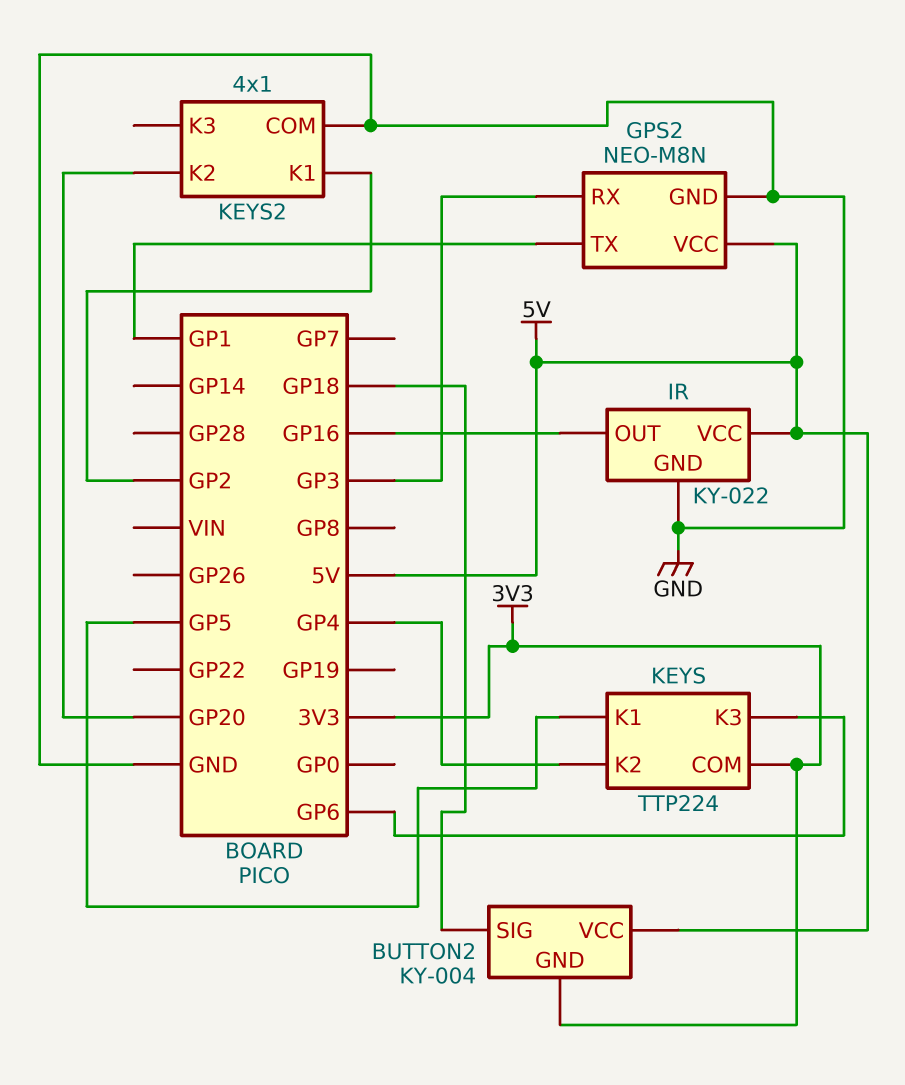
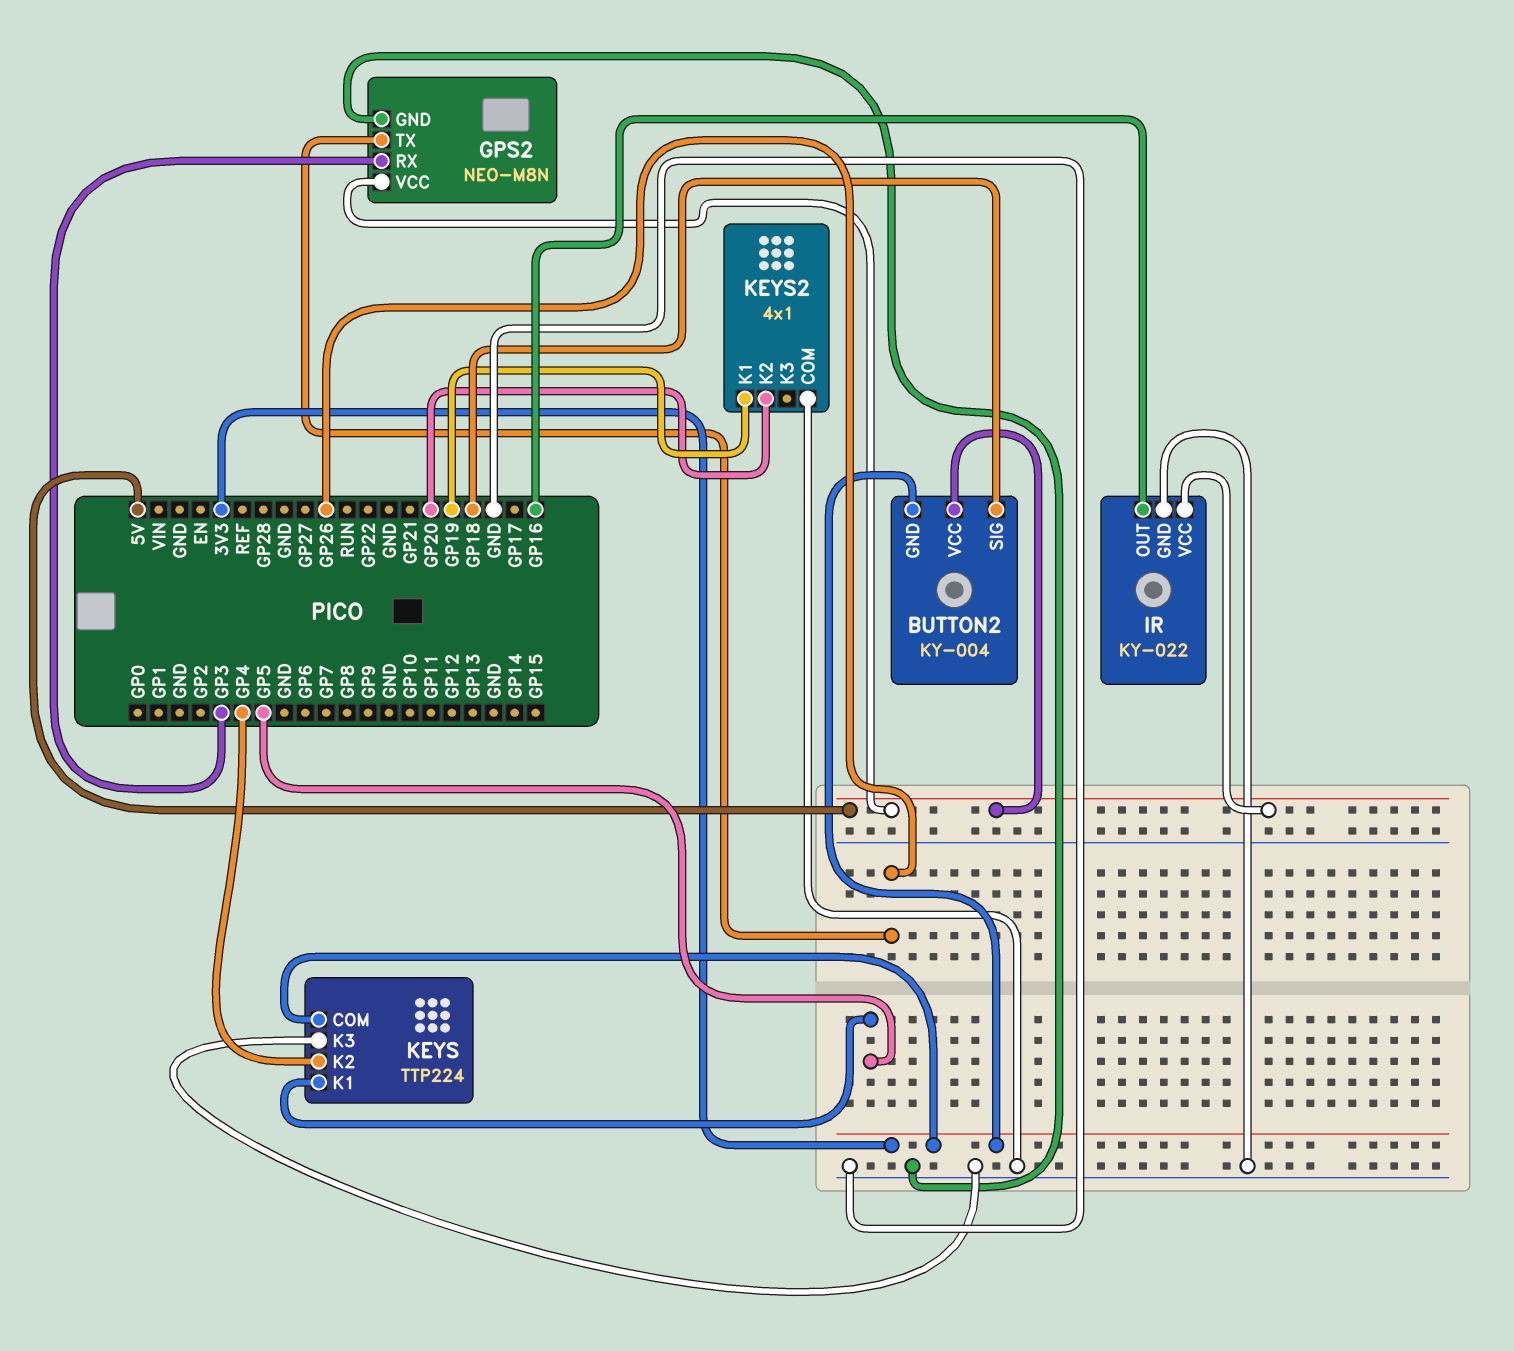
GPS2 pin TX: GP1 -> GP26
KEYS pin K3: GP6 -> GND
KEYS2 pin K1: GP2 -> GP19

